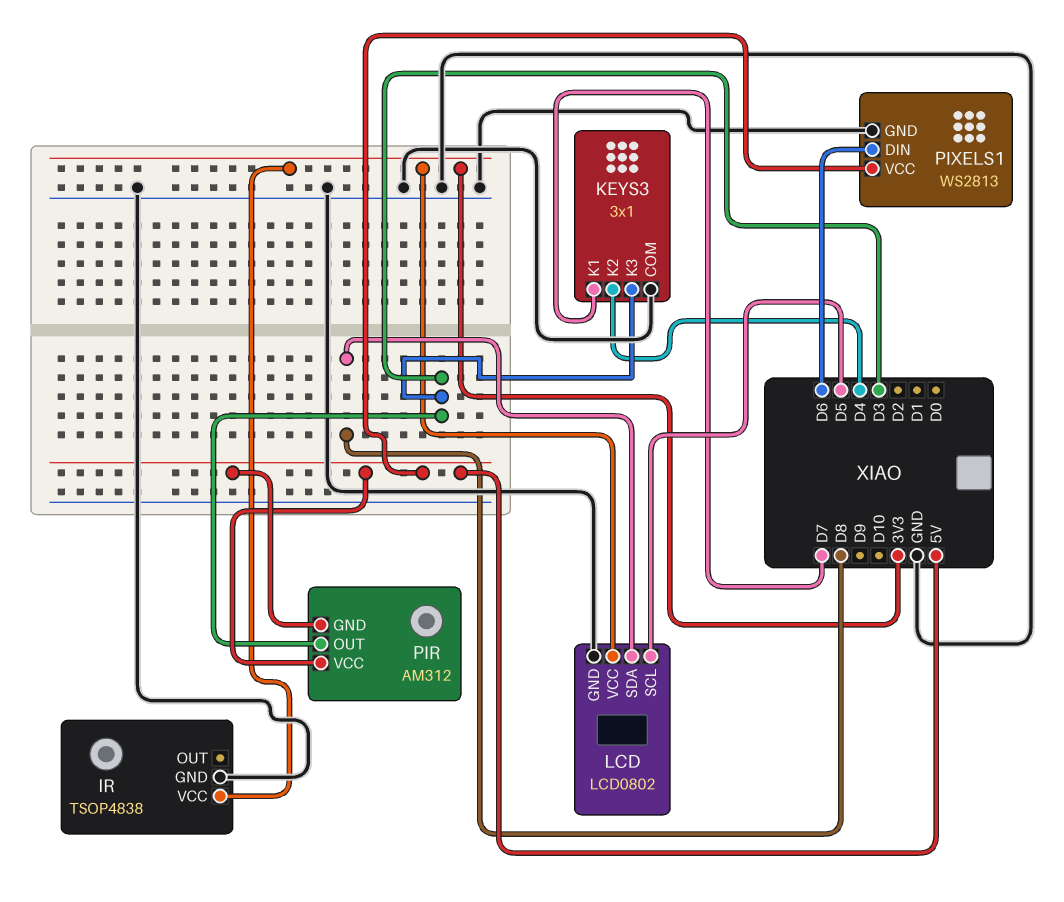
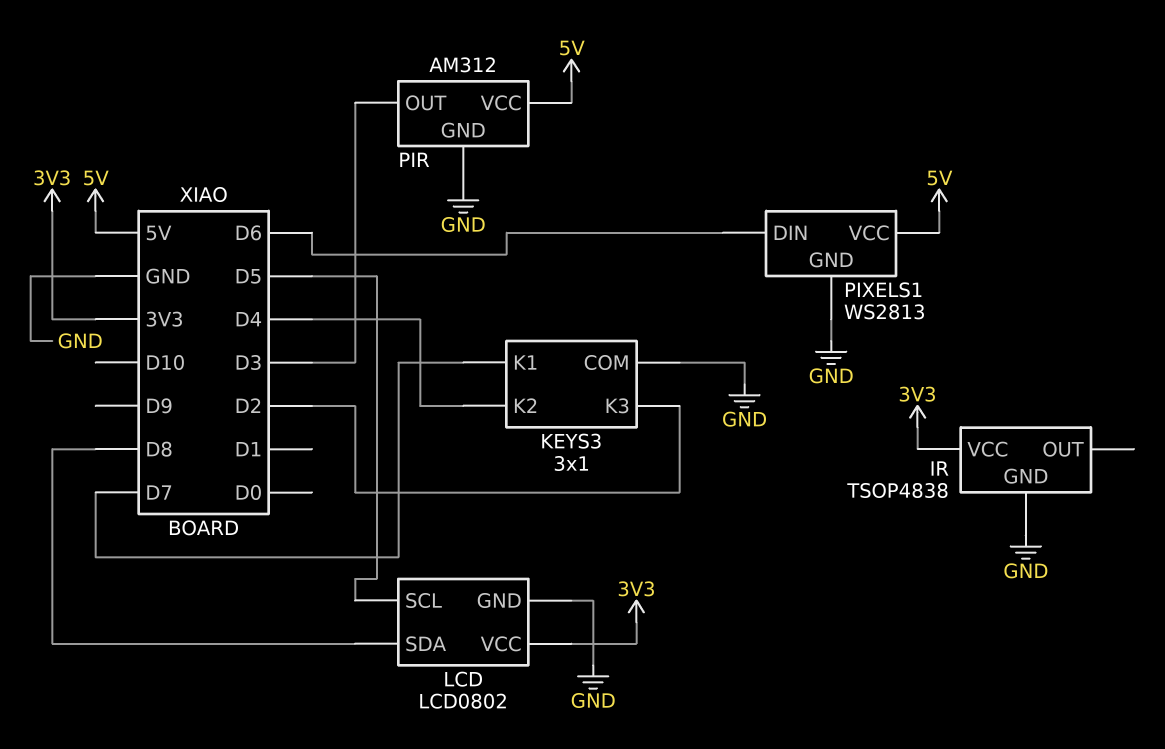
KEYS3 pin K3: D3 -> D2
PIR pin GND: 5V -> GND

